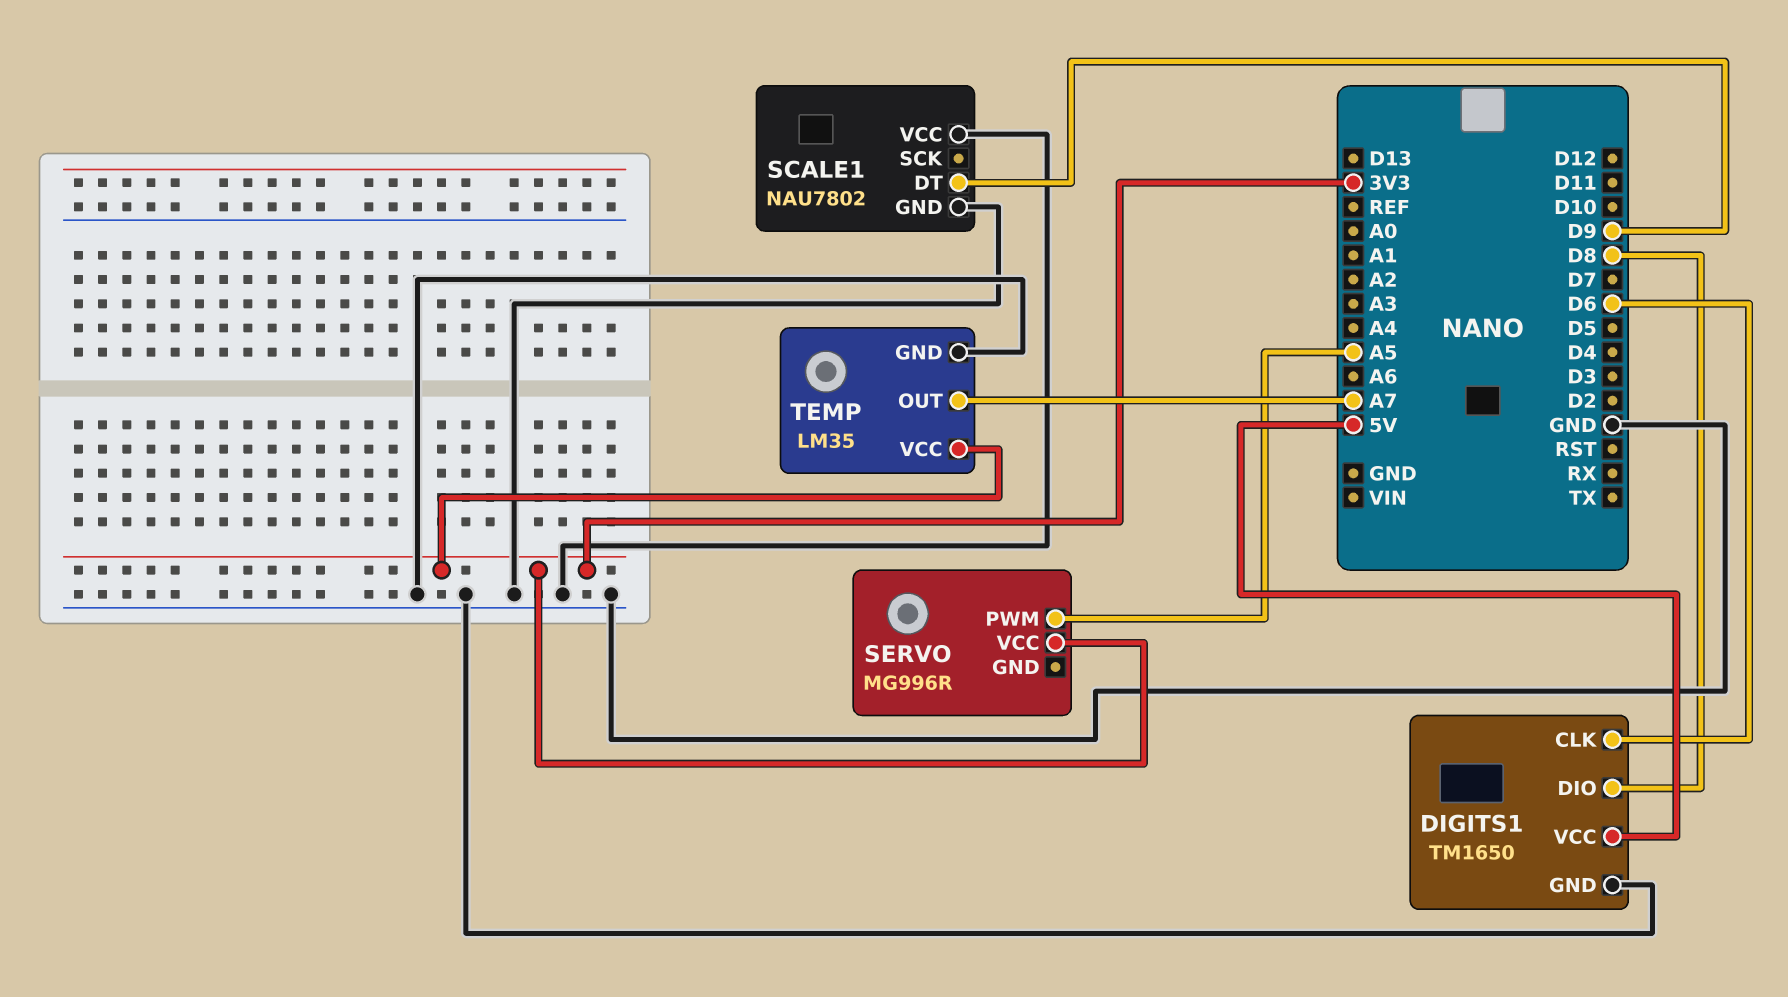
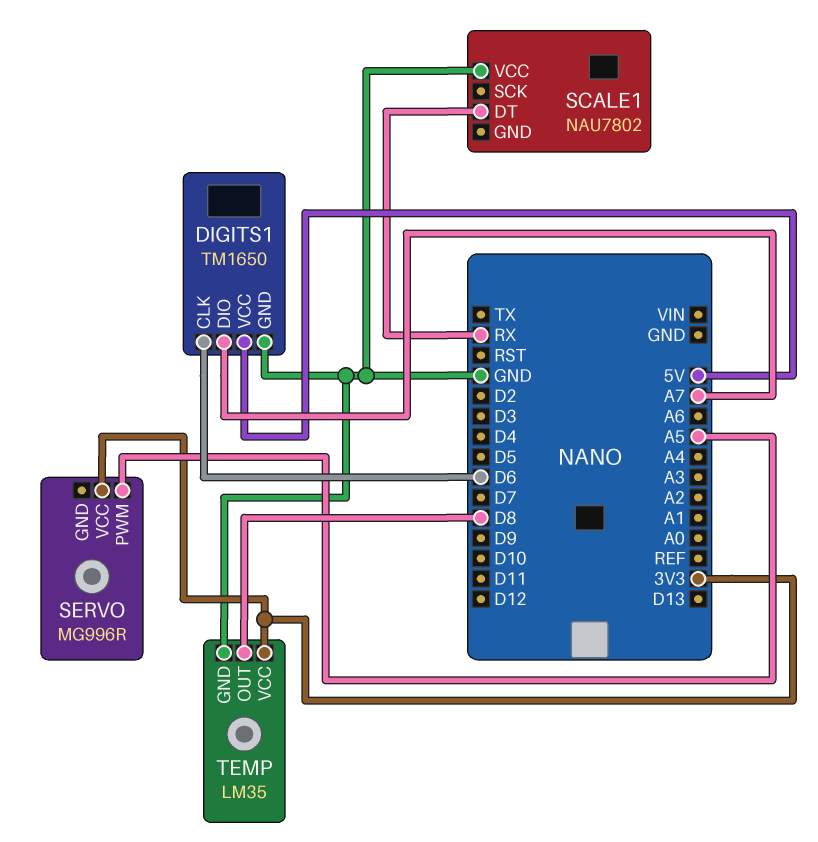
DIGITS1 pin DIO: D8 -> A7
SCALE1 pin DT: D9 -> RX
SCALE1 pin GND: GND -> none
TEMP pin OUT: A7 -> D8

